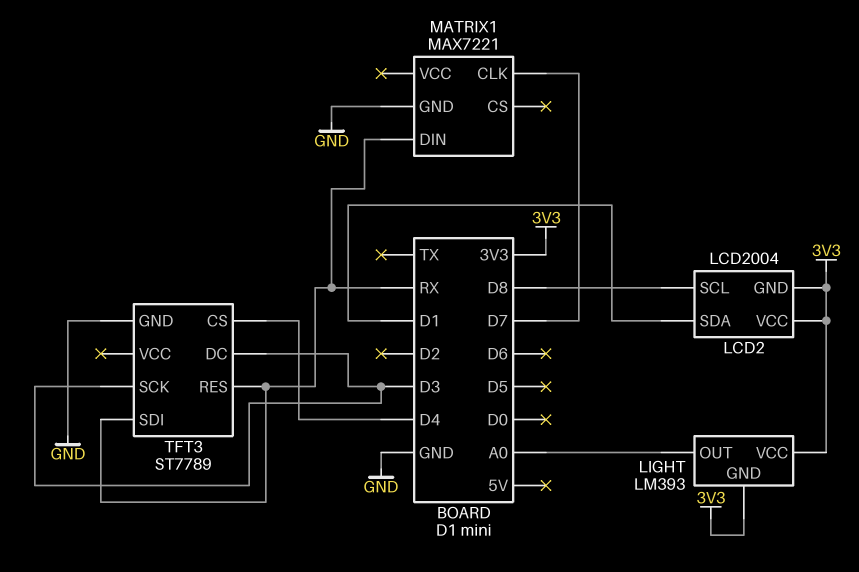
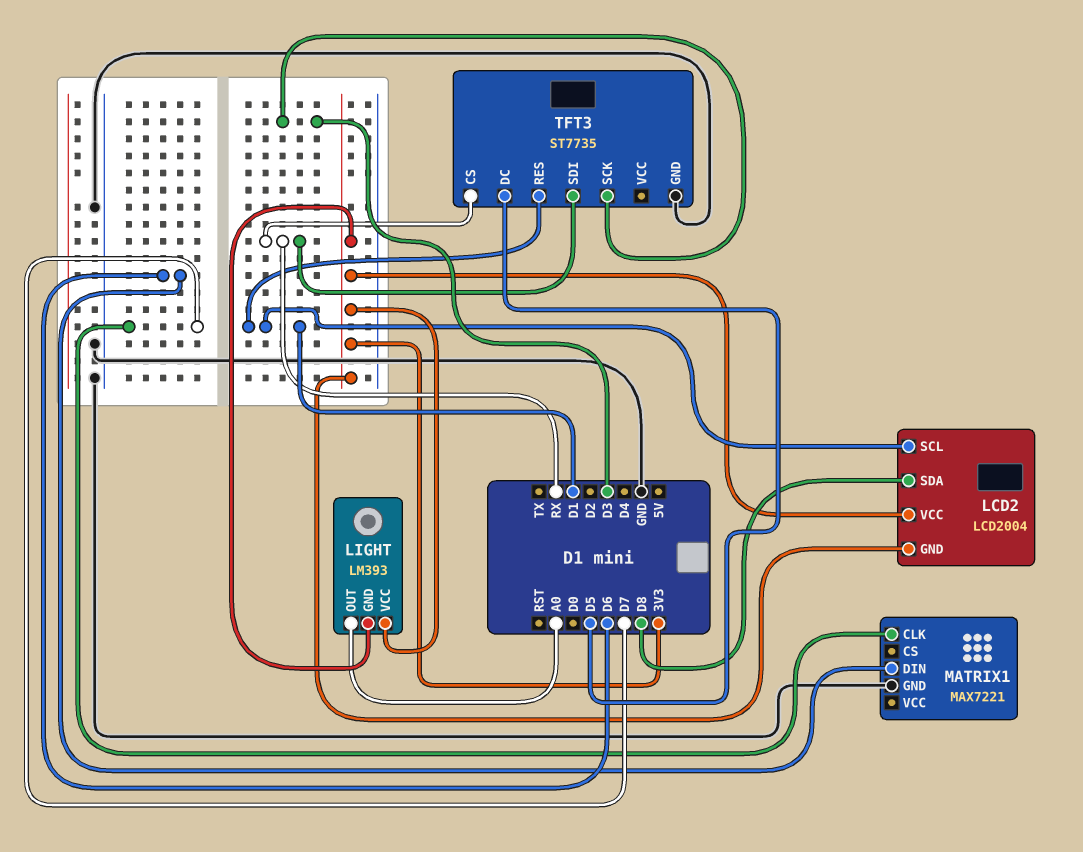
LCD2 pin SCL: D8 -> D1
LCD2 pin SDA: D1 -> D8
MATRIX1 pin DIN: RX -> D6
TFT3: ST7789 -> ST7735
TFT3 pin CS: D4 -> RX
TFT3 pin DC: D3 -> D5
TFT3 pin RES: RX -> D1

